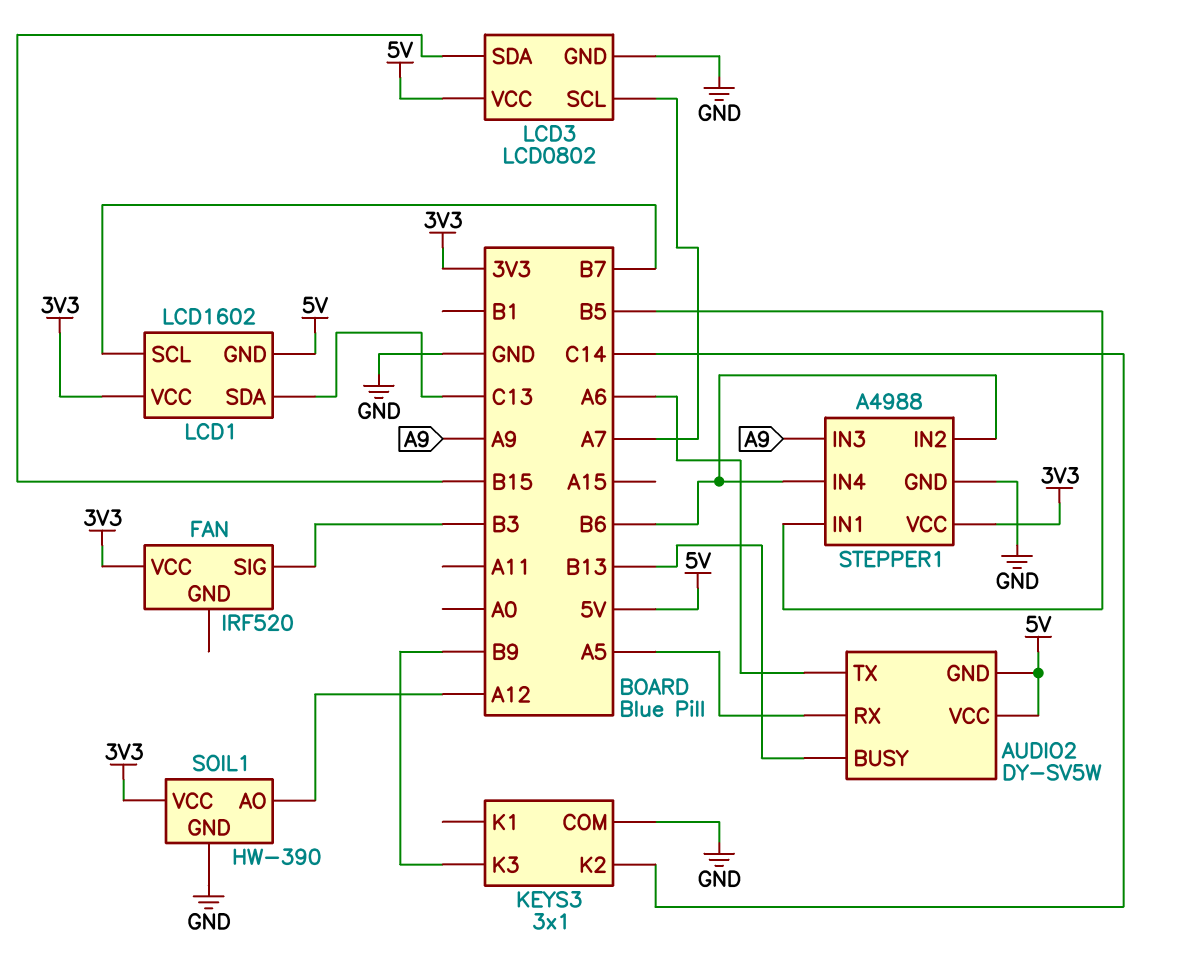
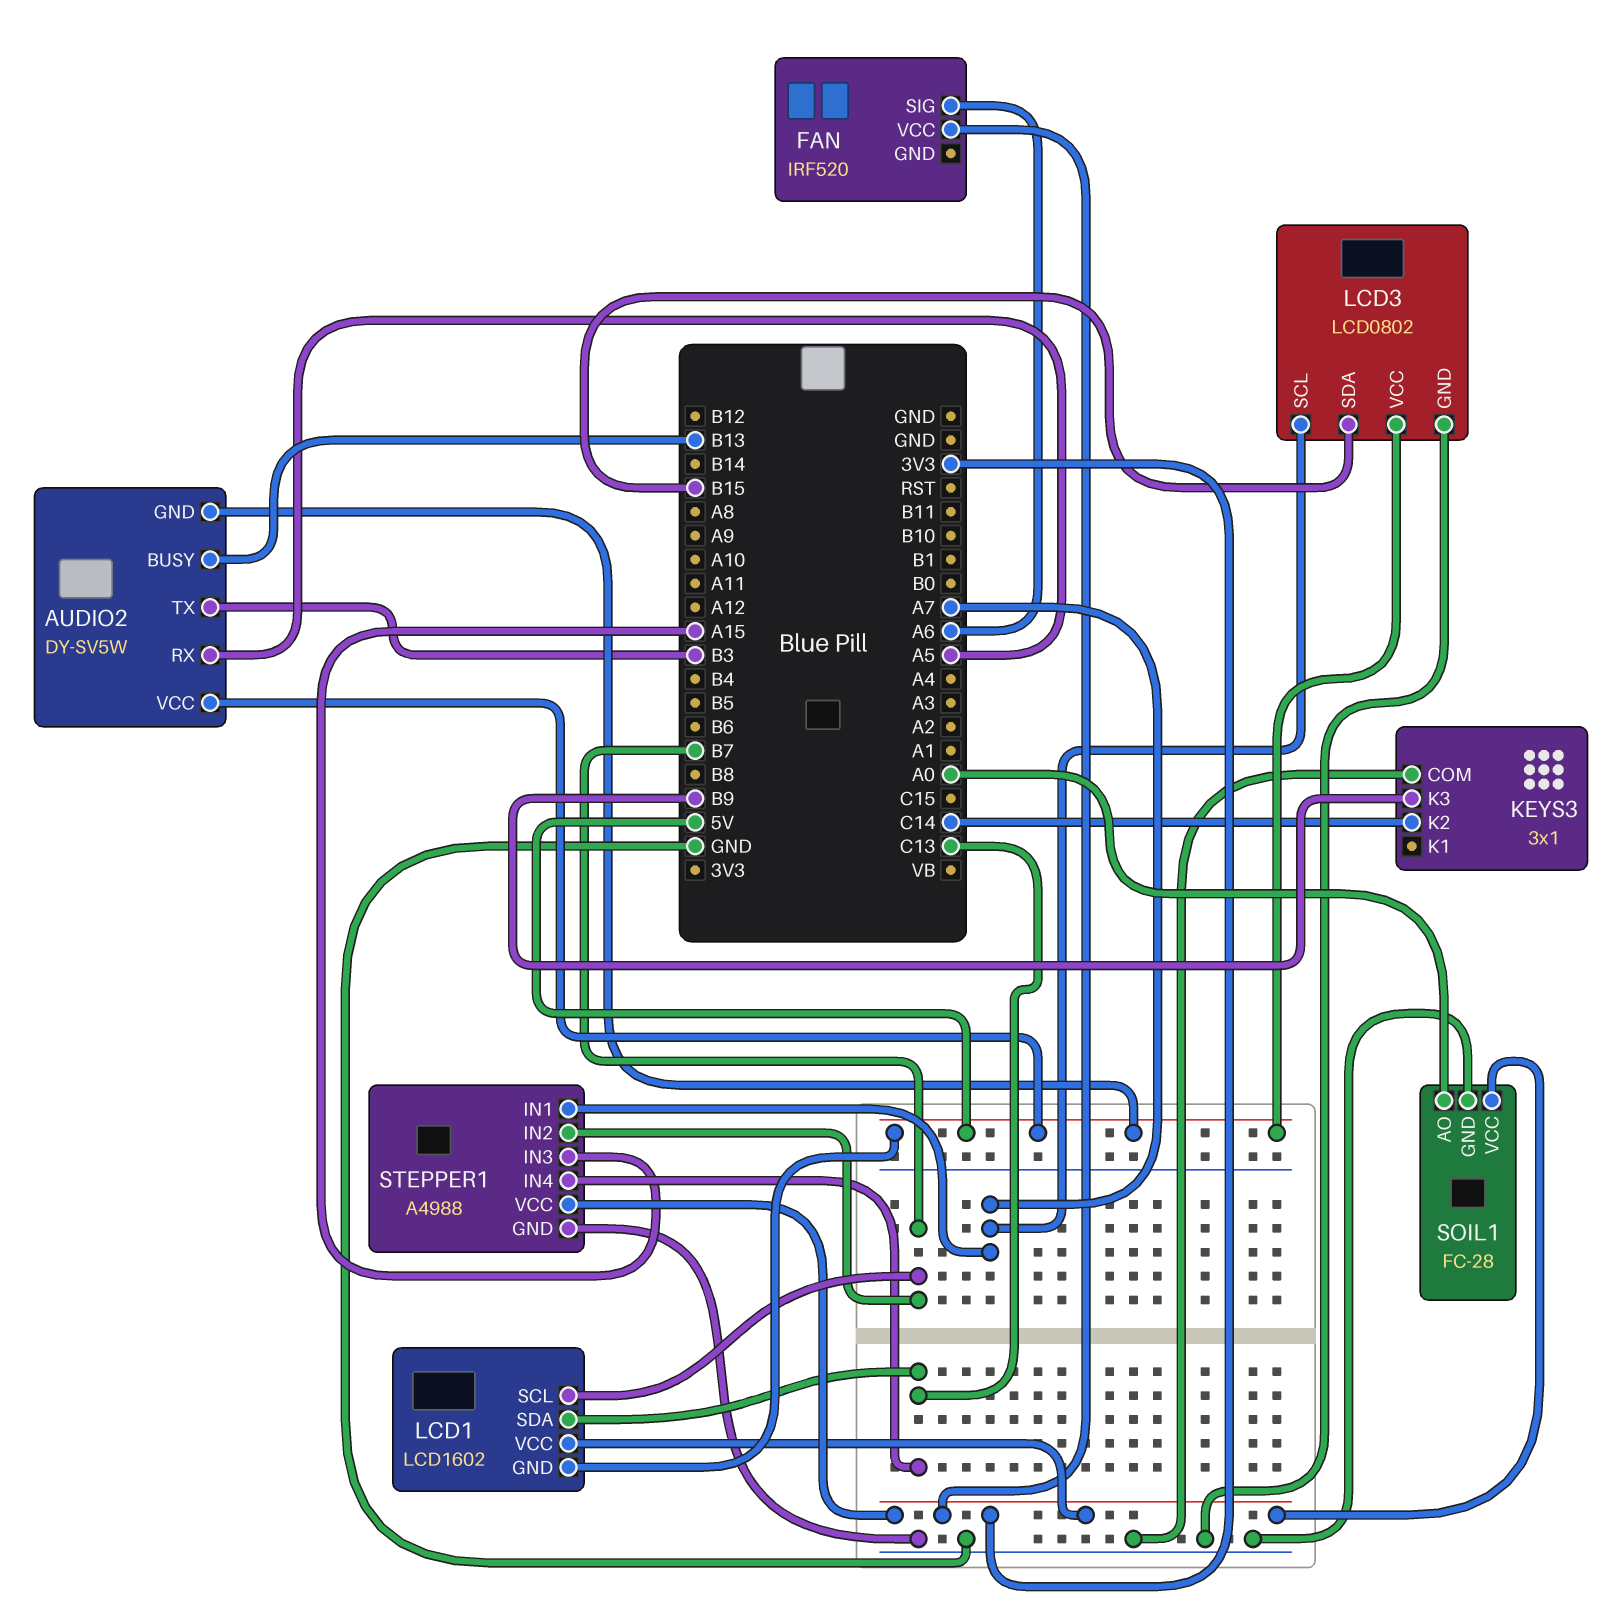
AUDIO2 pin TX: A6 -> B3
FAN pin SIG: B3 -> A6
SOIL1: HW-390 -> FC-28
SOIL1 pin AO: A12 -> A0
STEPPER1 pin IN1: B5 -> A7
STEPPER1 pin IN2: B6 -> B7
STEPPER1 pin IN3: A9 -> A15
STEPPER1 pin IN4: B6 -> C13

